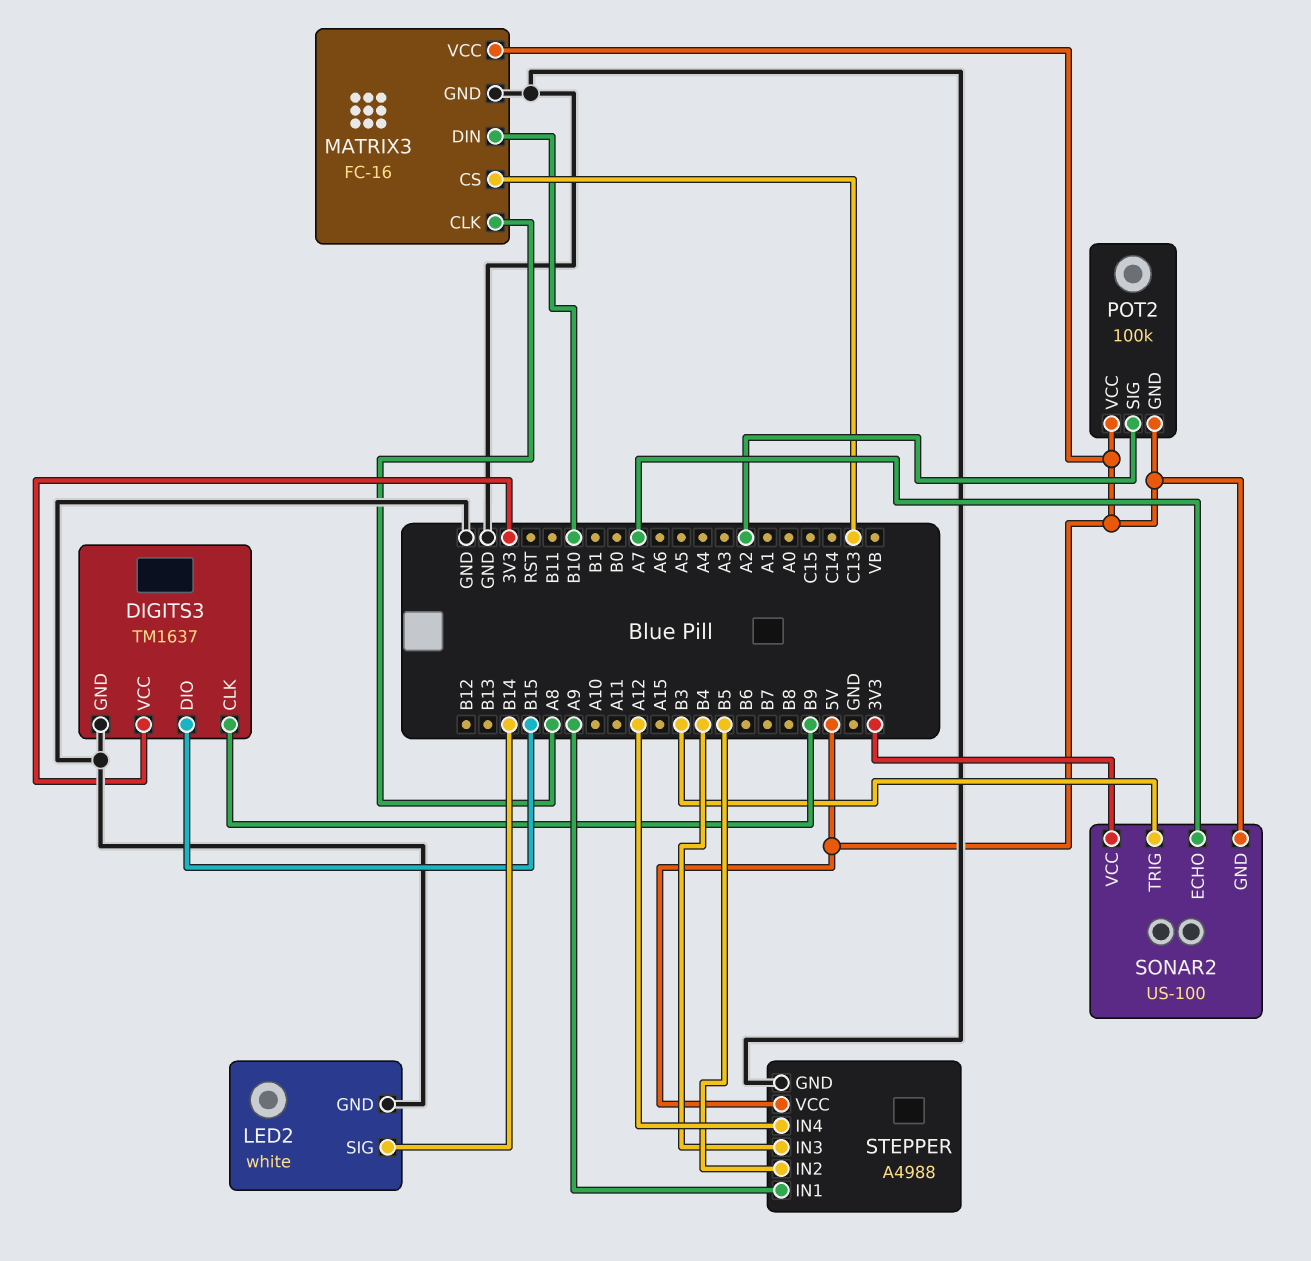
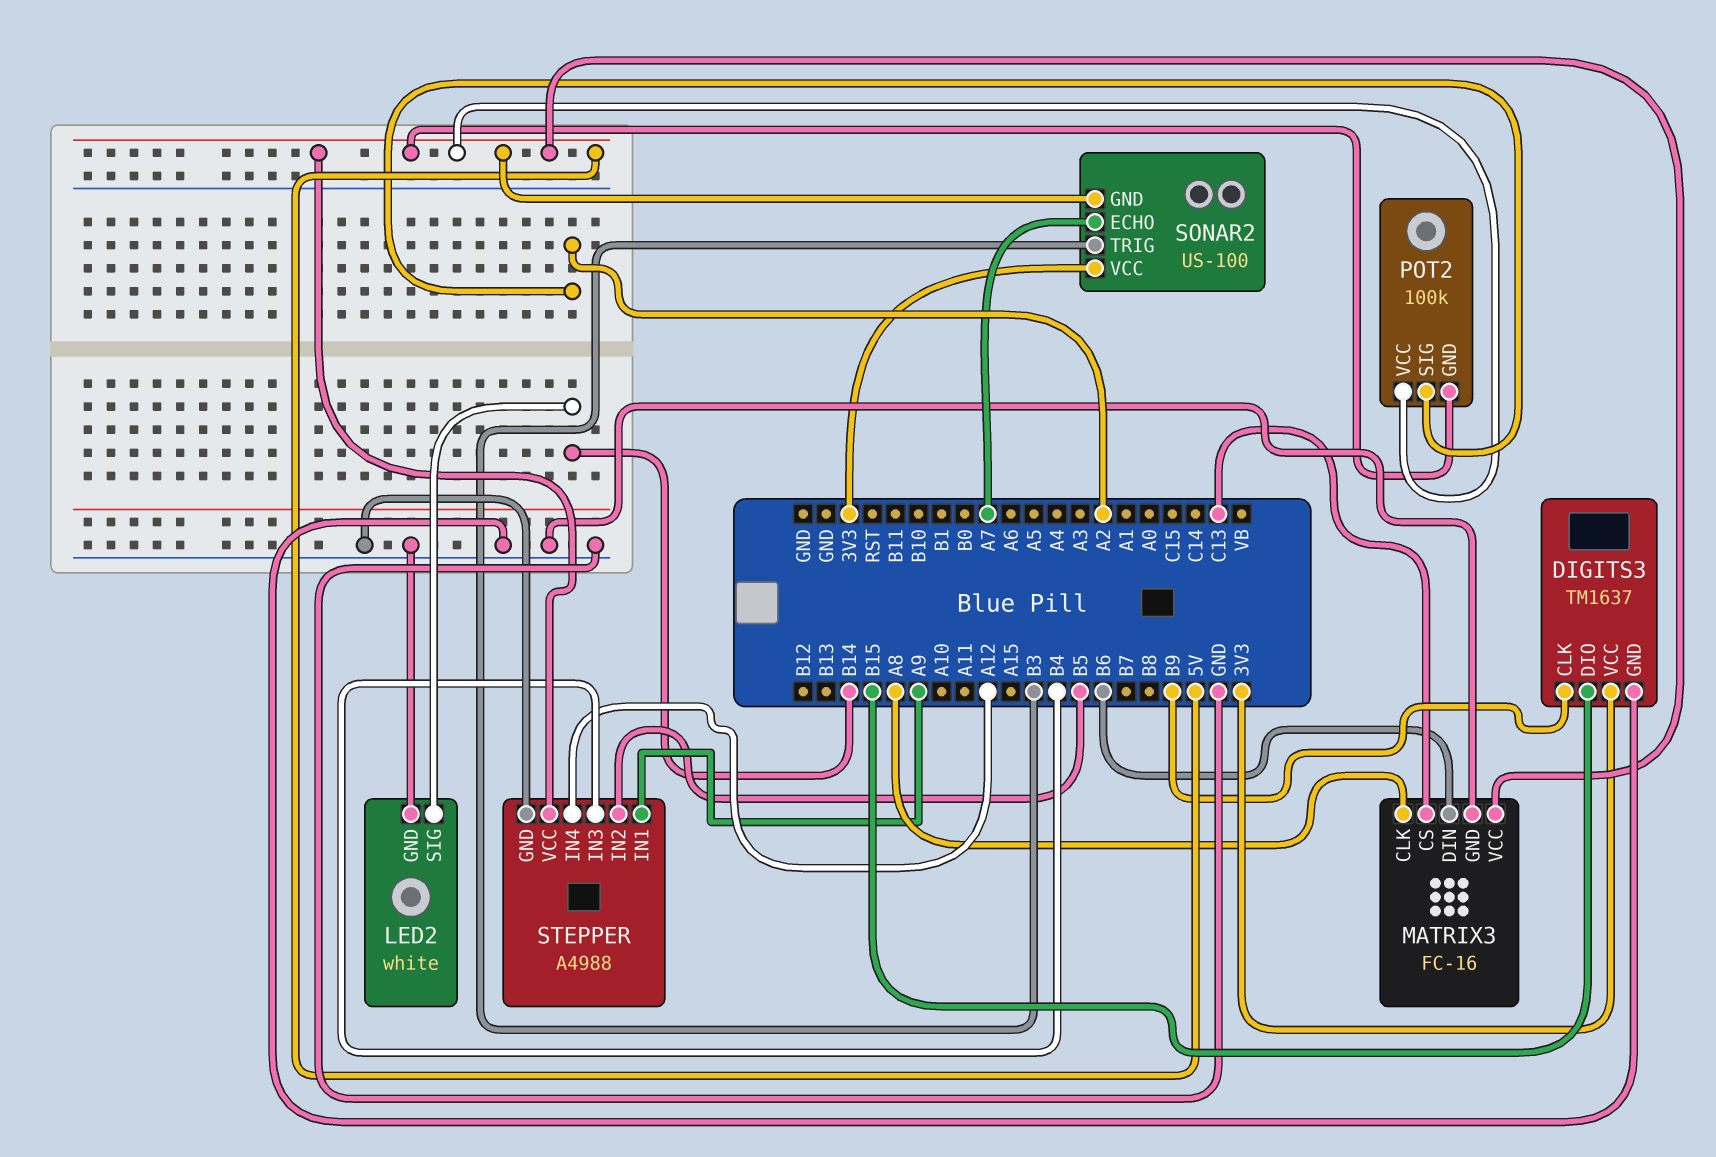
MATRIX3 pin DIN: B10 -> B6

